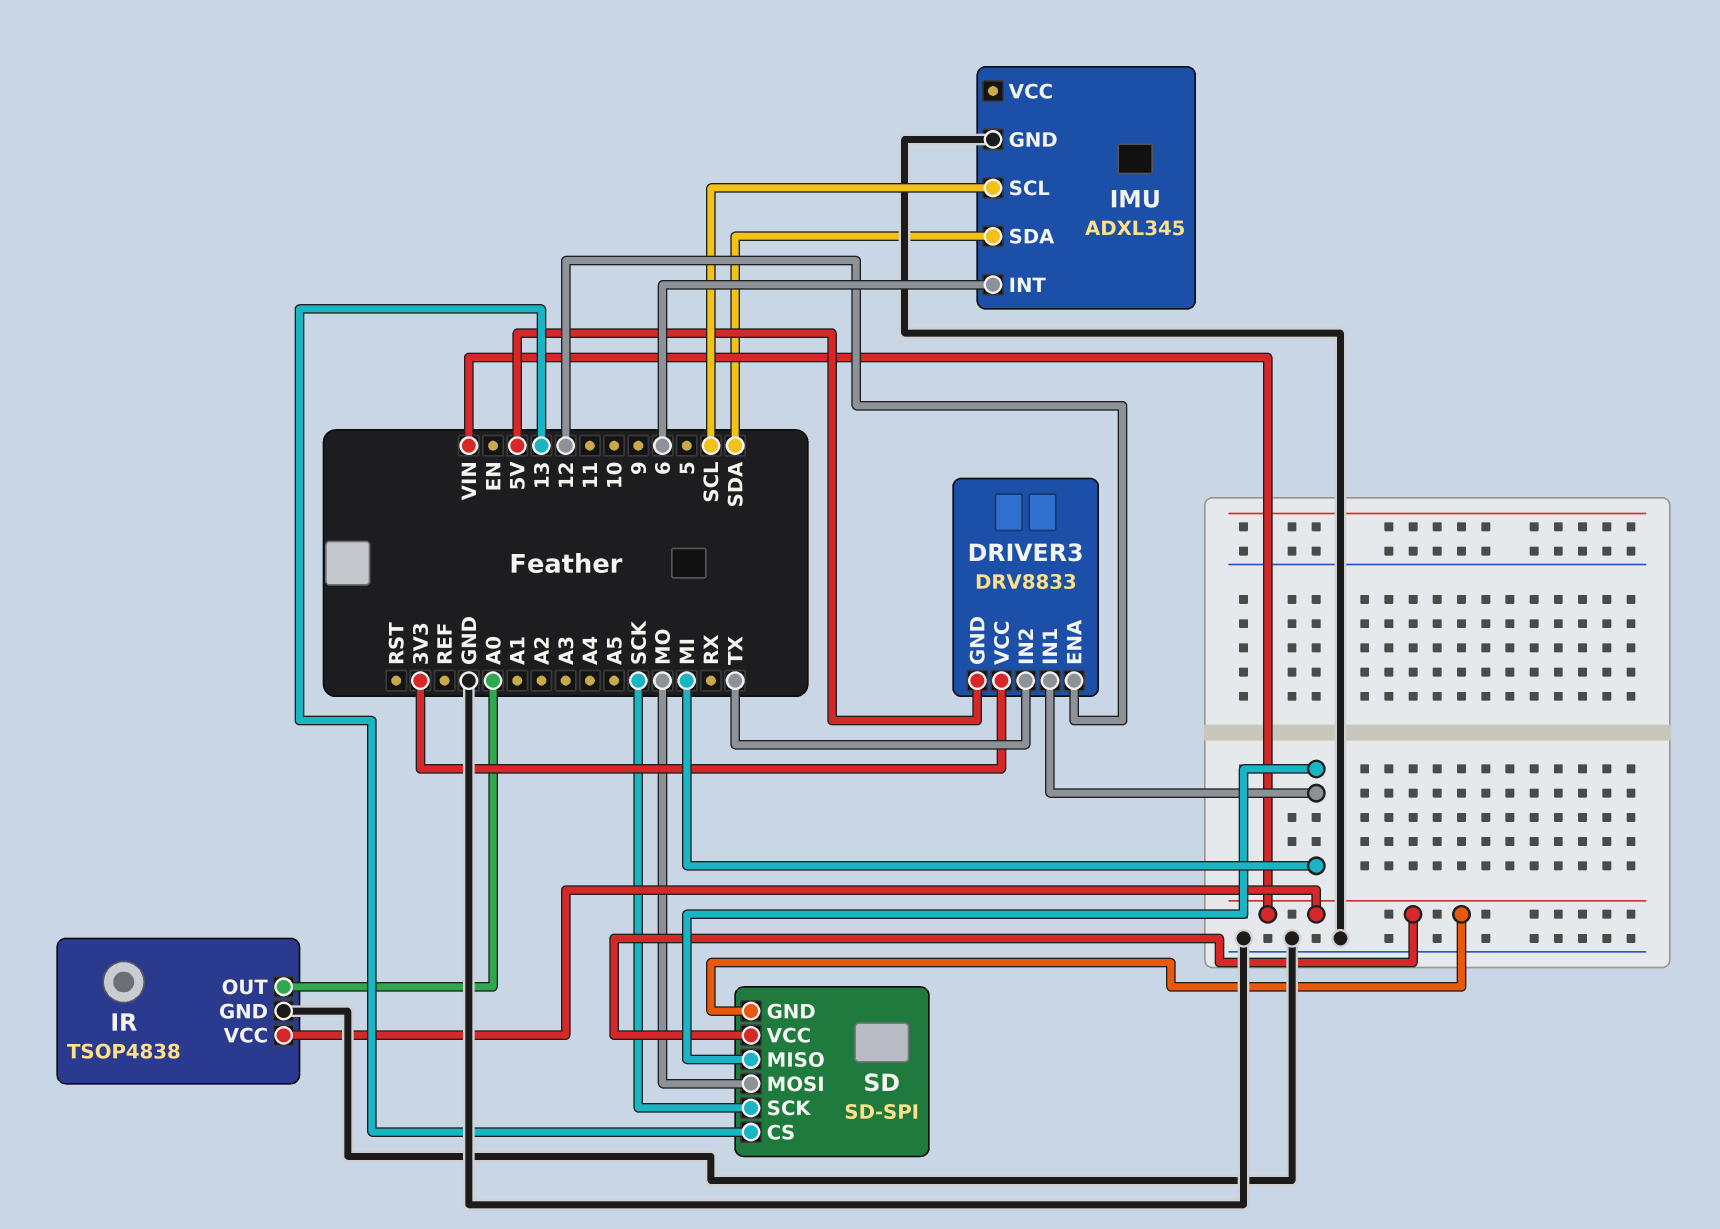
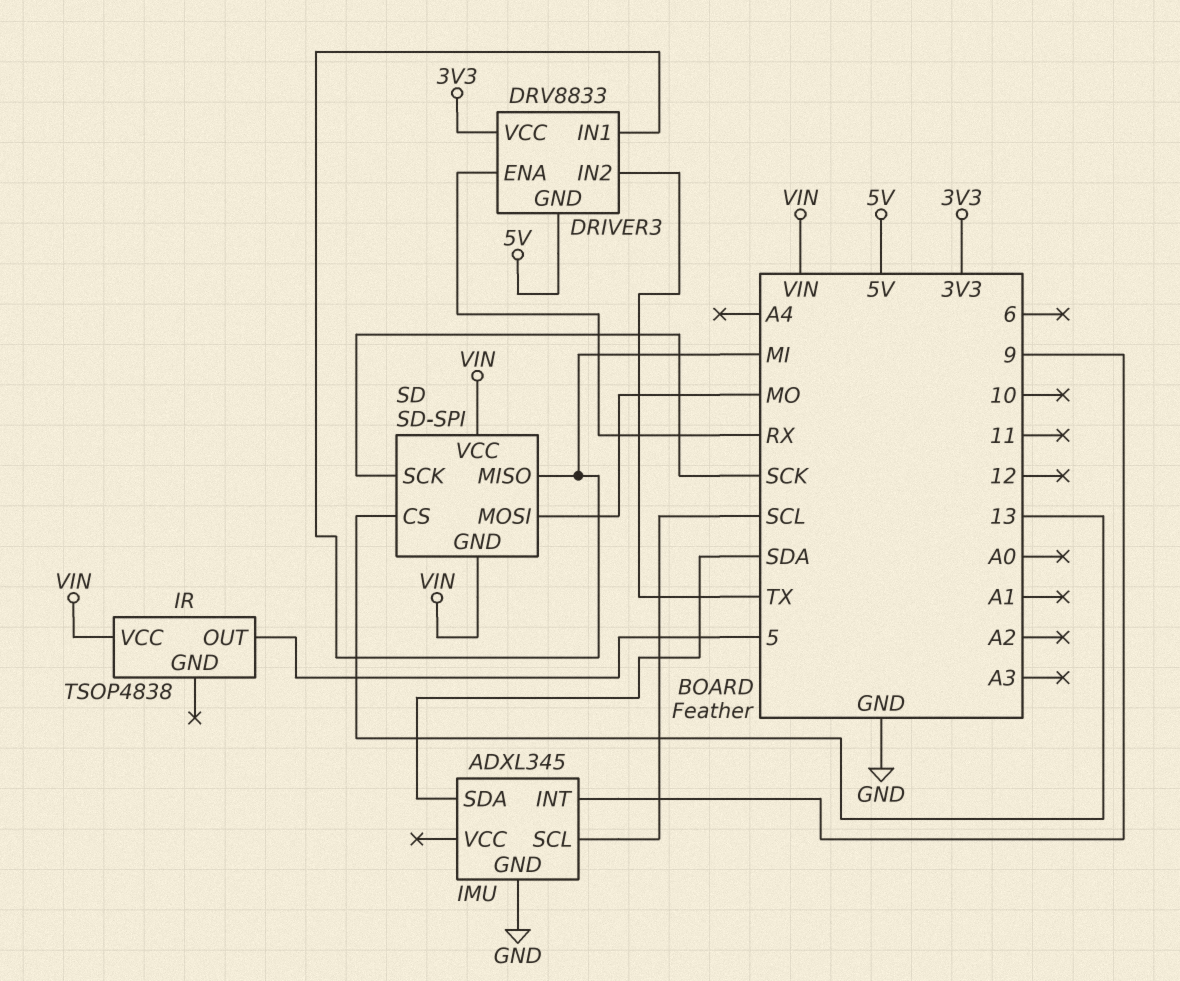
DRIVER3 pin ENA: 12 -> RX
IMU pin INT: 6 -> 9
IR pin GND: GND -> none
IR pin OUT: A0 -> 5

